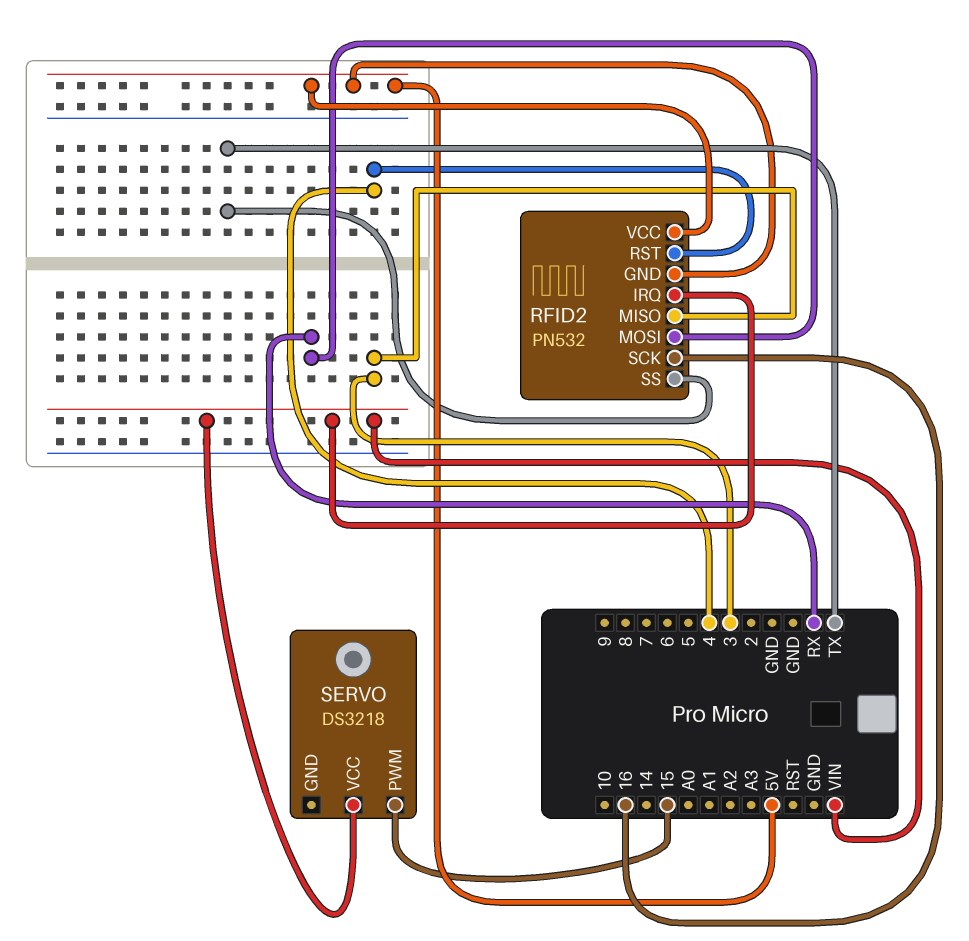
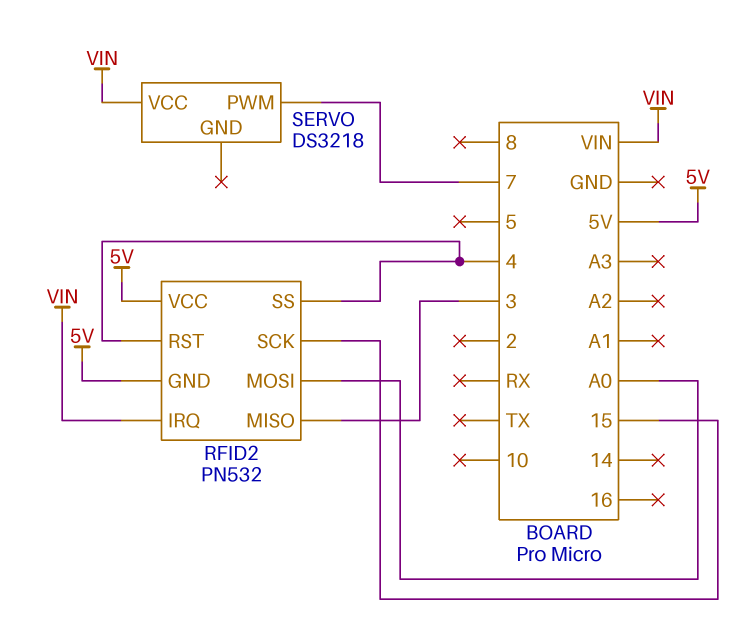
RFID2 pin MOSI: RX -> A0
RFID2 pin SCK: 16 -> 15
RFID2 pin SS: TX -> 4
SERVO pin PWM: 15 -> 7

